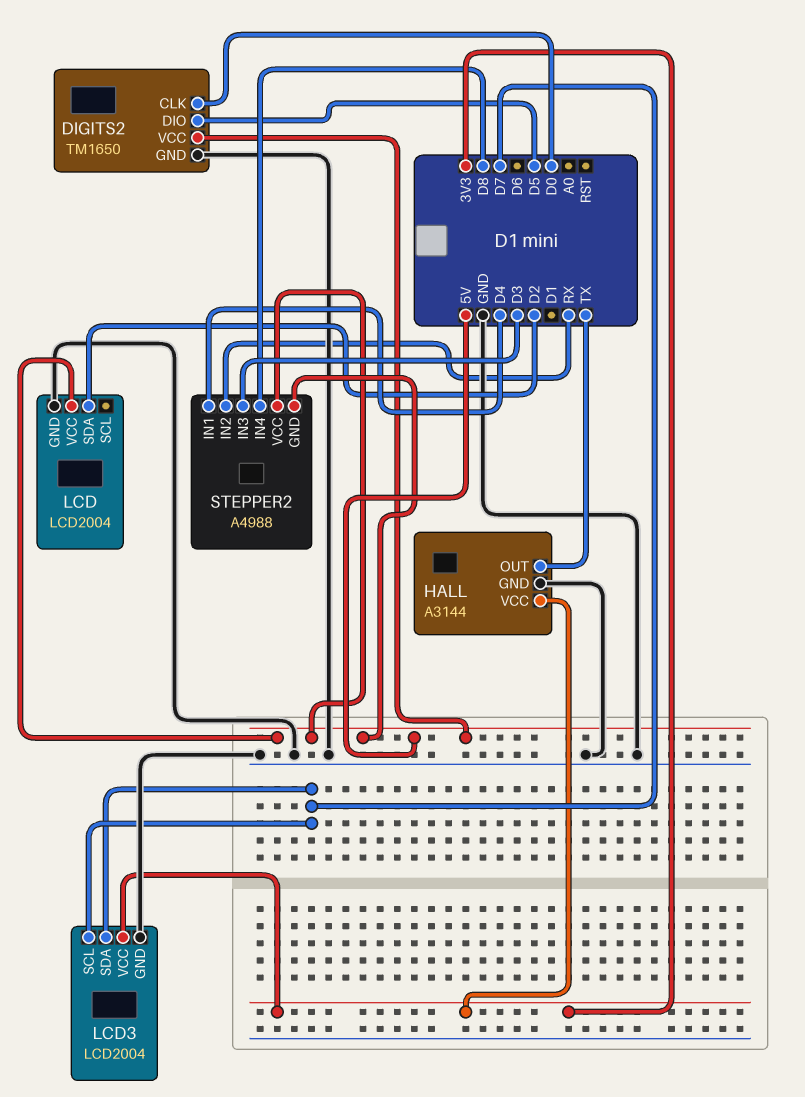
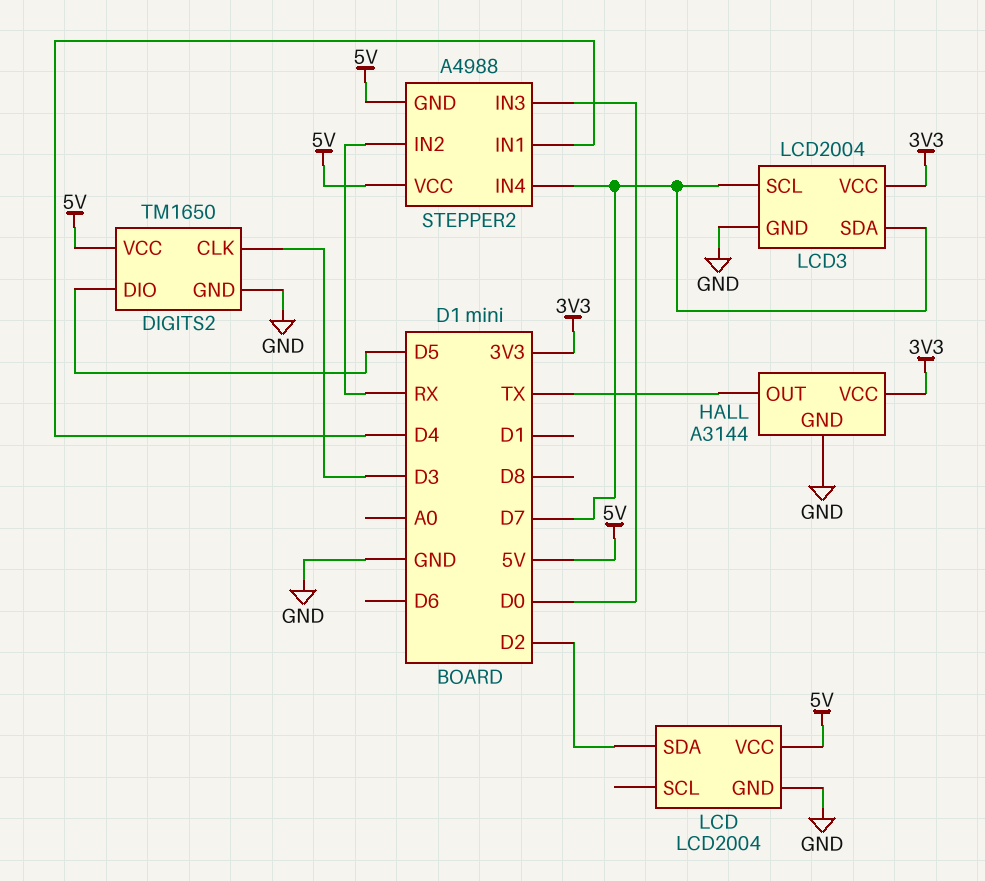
DIGITS2 pin CLK: D0 -> D3
STEPPER2 pin IN3: D3 -> D0
STEPPER2 pin IN4: D8 -> D7

